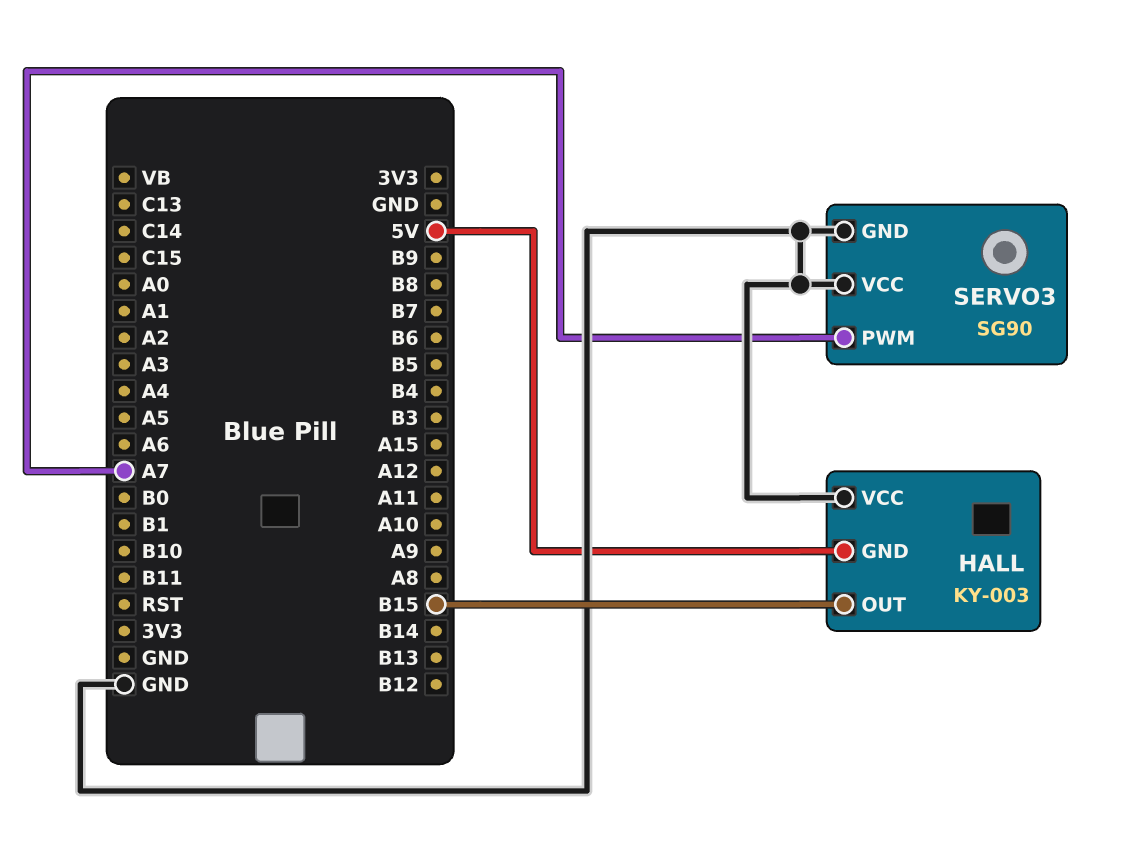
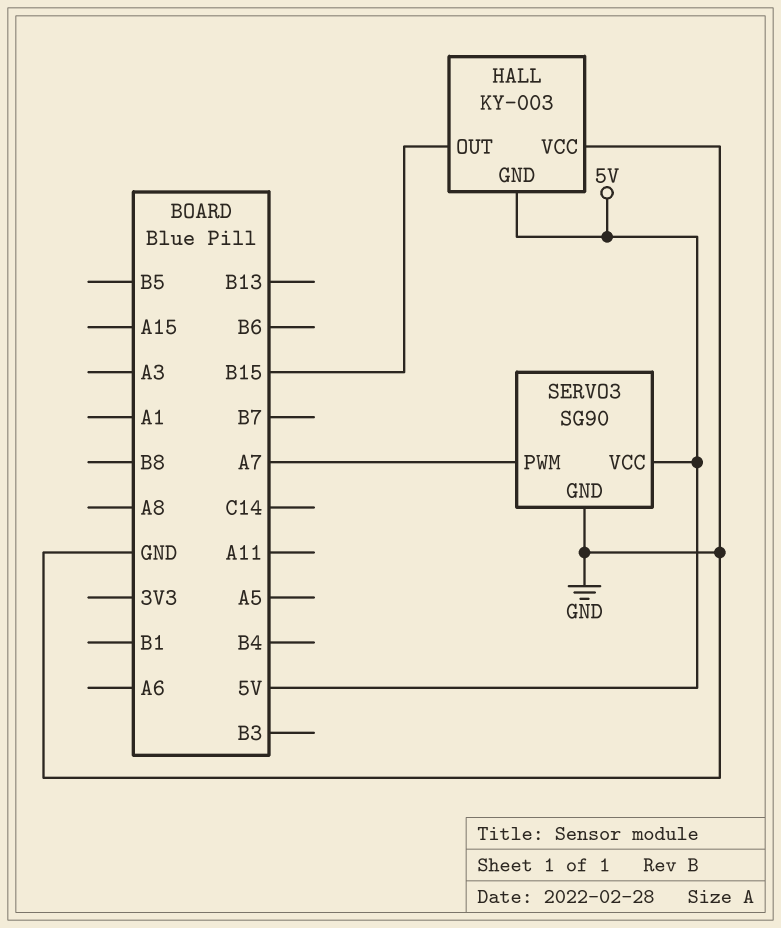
SERVO3 pin VCC: GND -> 5V

